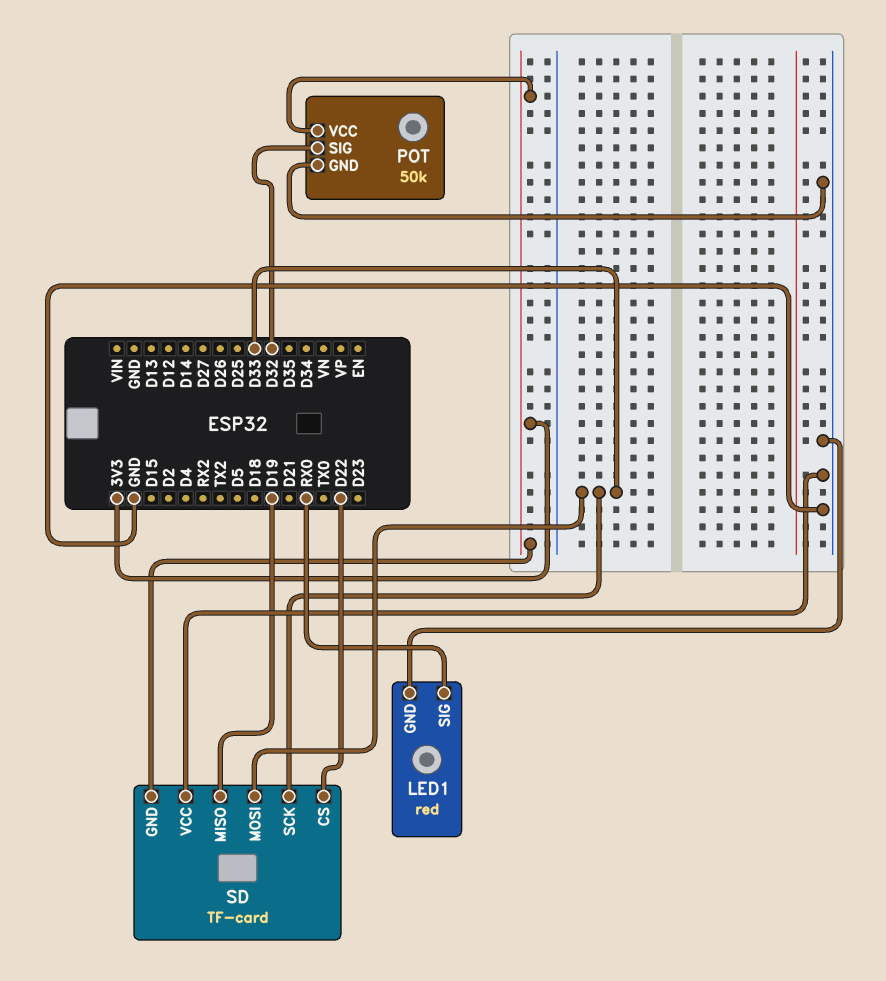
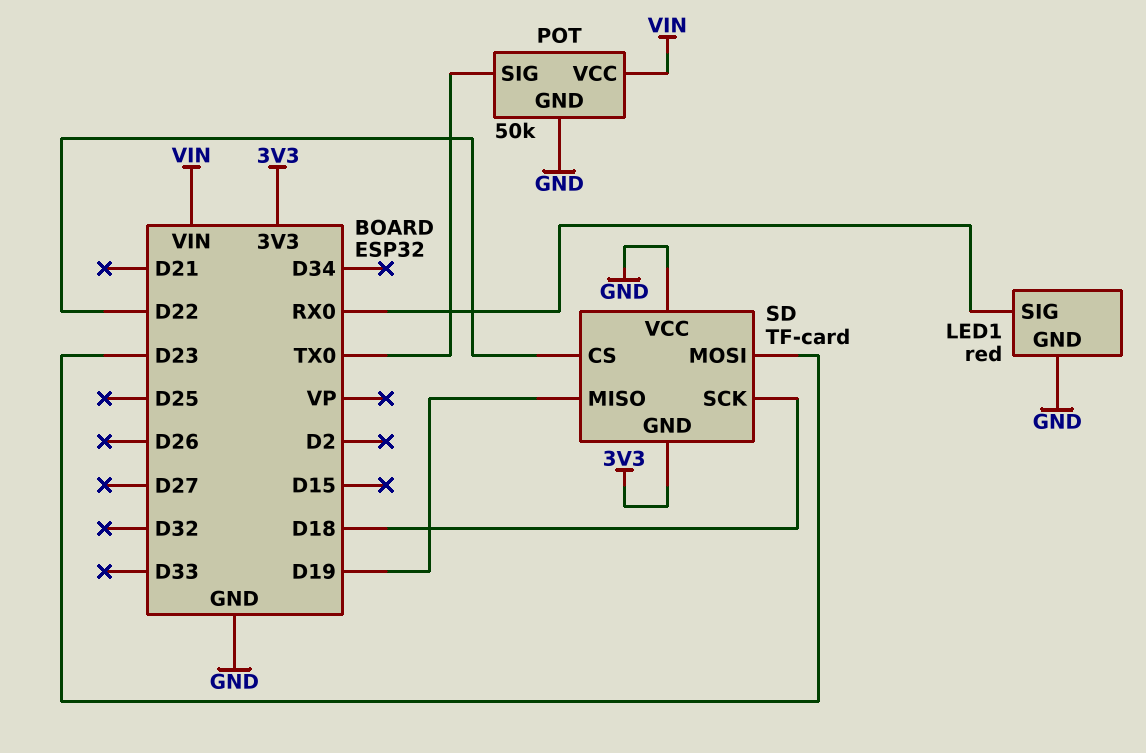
POT pin SIG: D32 -> TX0
POT pin VCC: 3V3 -> VIN
SD pin MOSI: D33 -> D23
SD pin SCK: D33 -> D18

